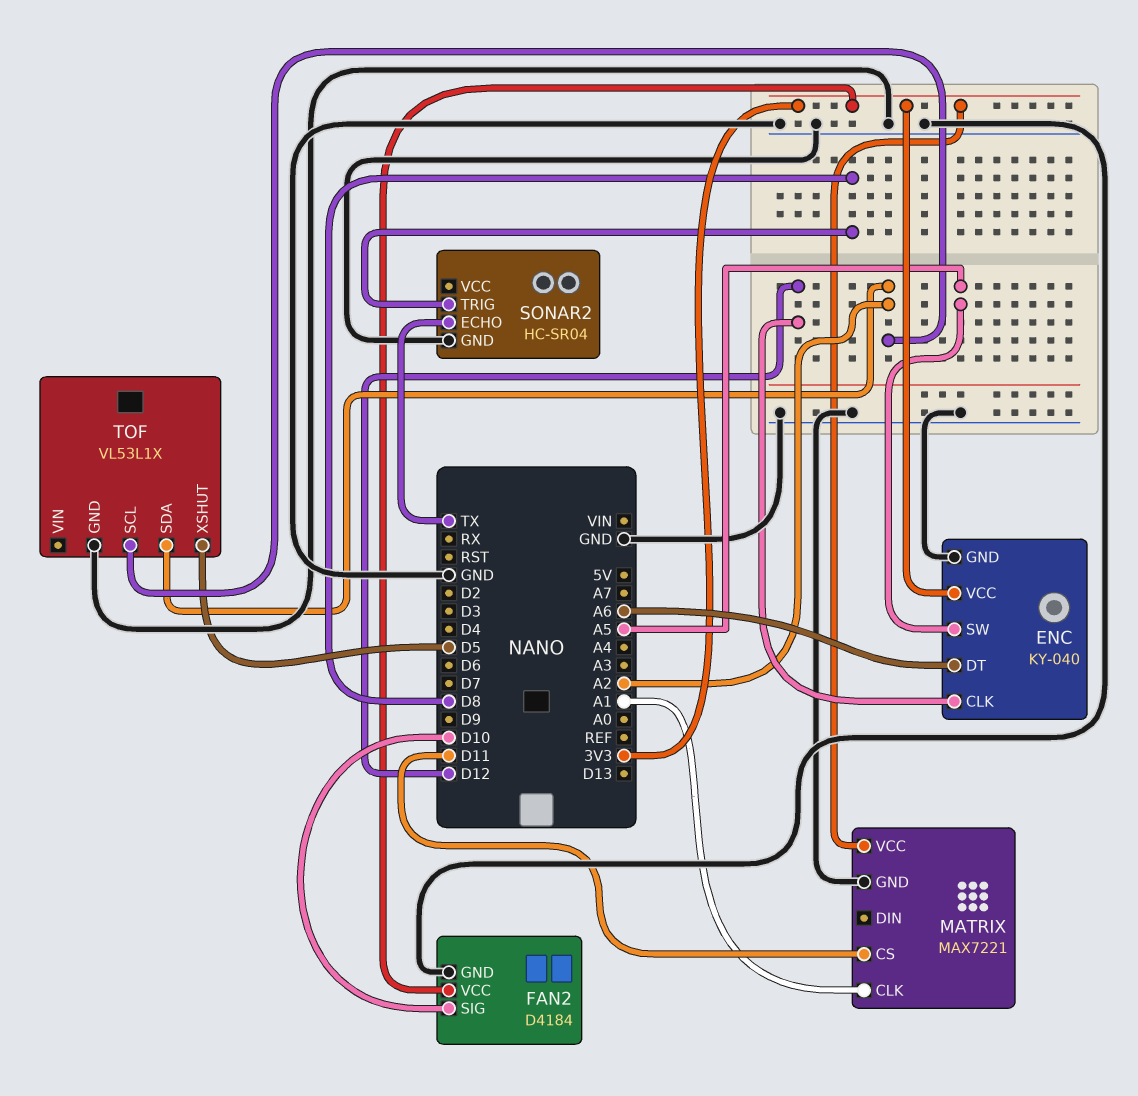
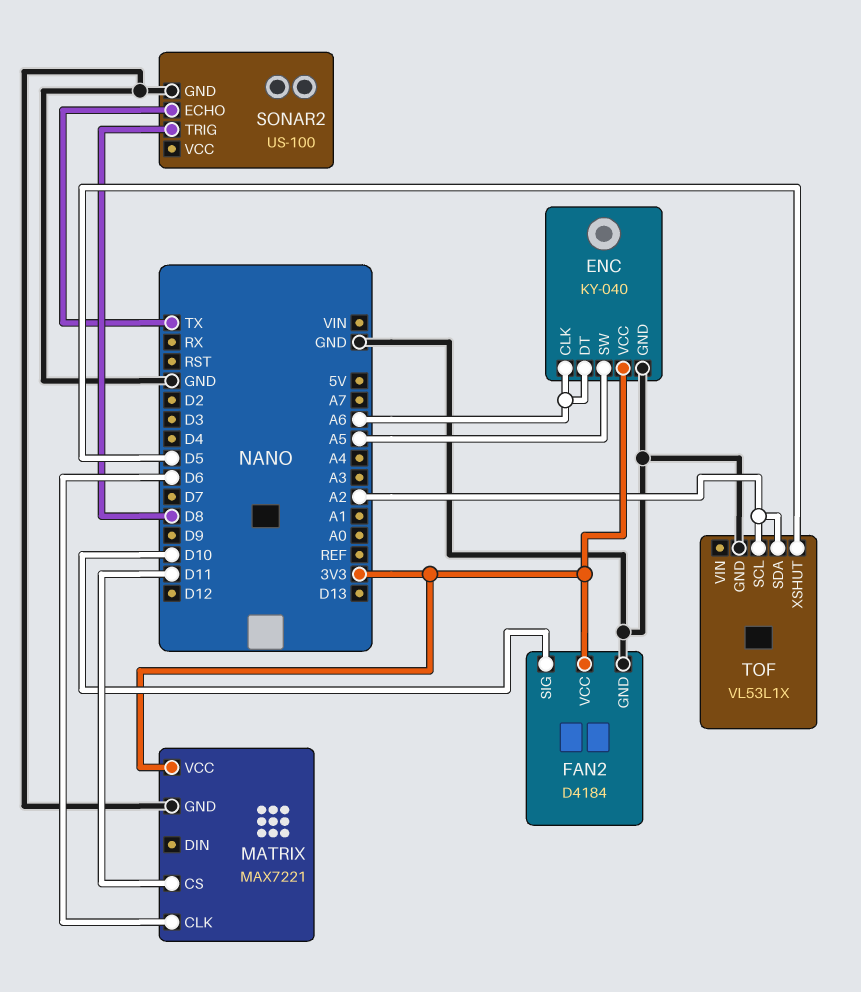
ENC pin CLK: D12 -> A6
MATRIX pin CLK: A1 -> D6
SONAR2: HC-SR04 -> US-100

